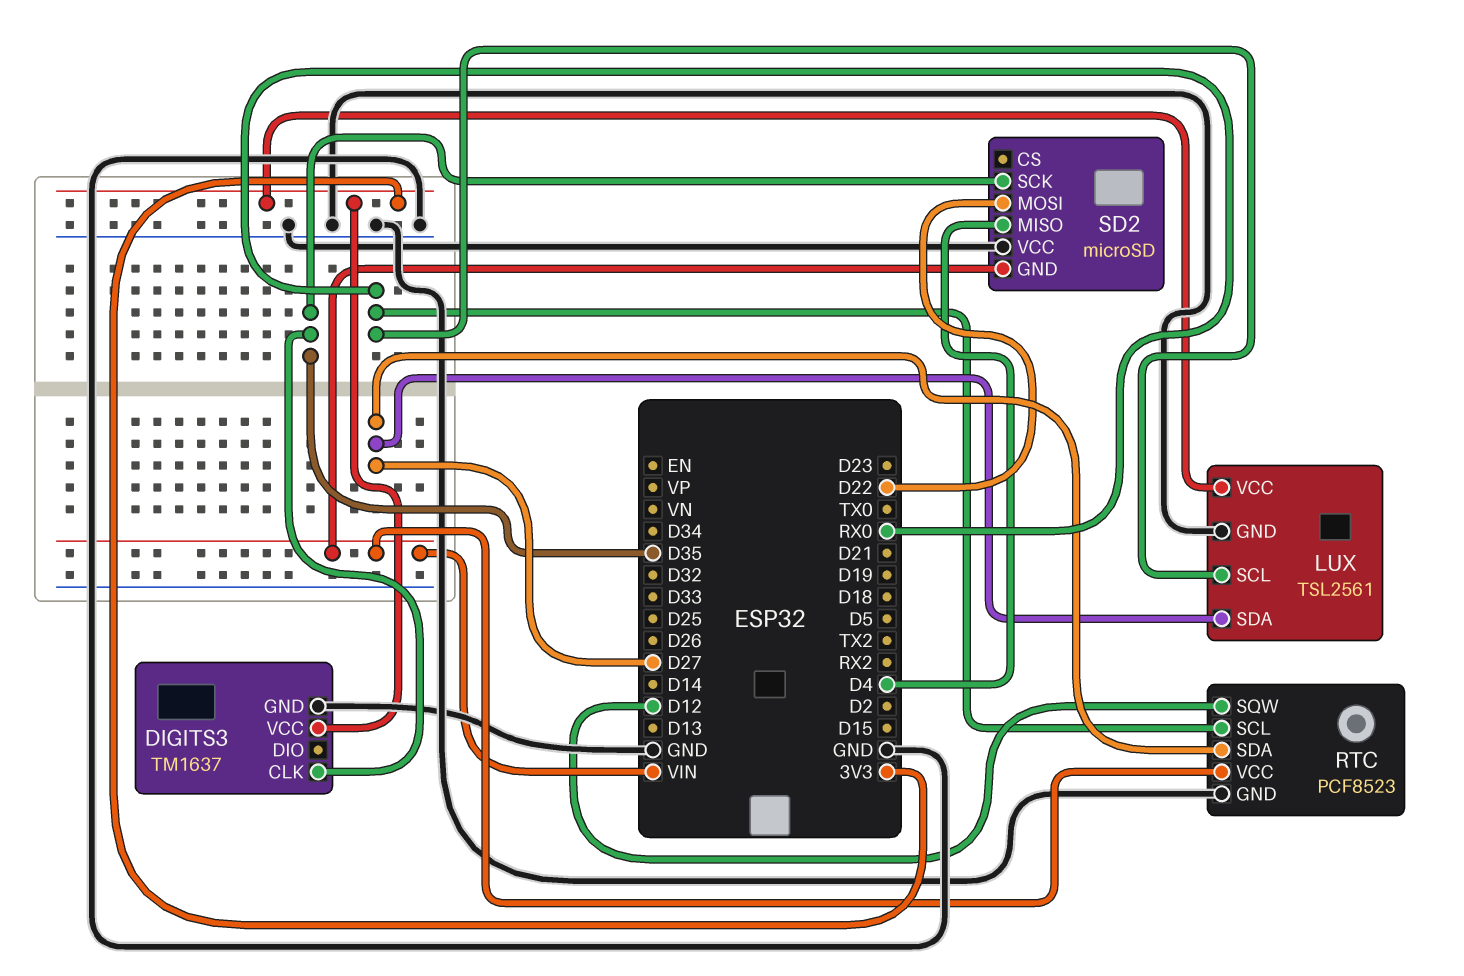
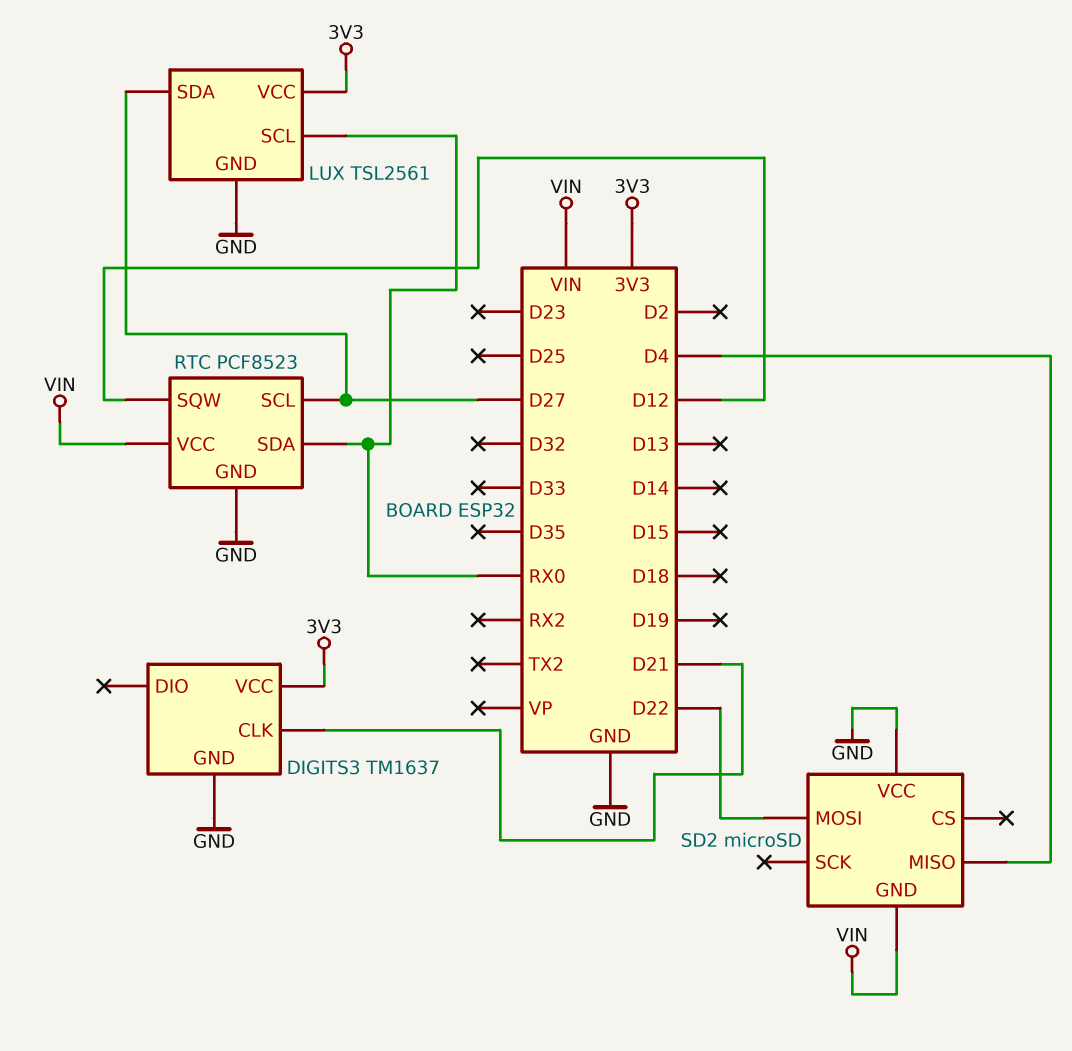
DIGITS3 pin CLK: D35 -> D21
RTC pin SCL: RX0 -> D27
RTC pin SDA: D27 -> RX0
SD2 pin SCK: D35 -> none

